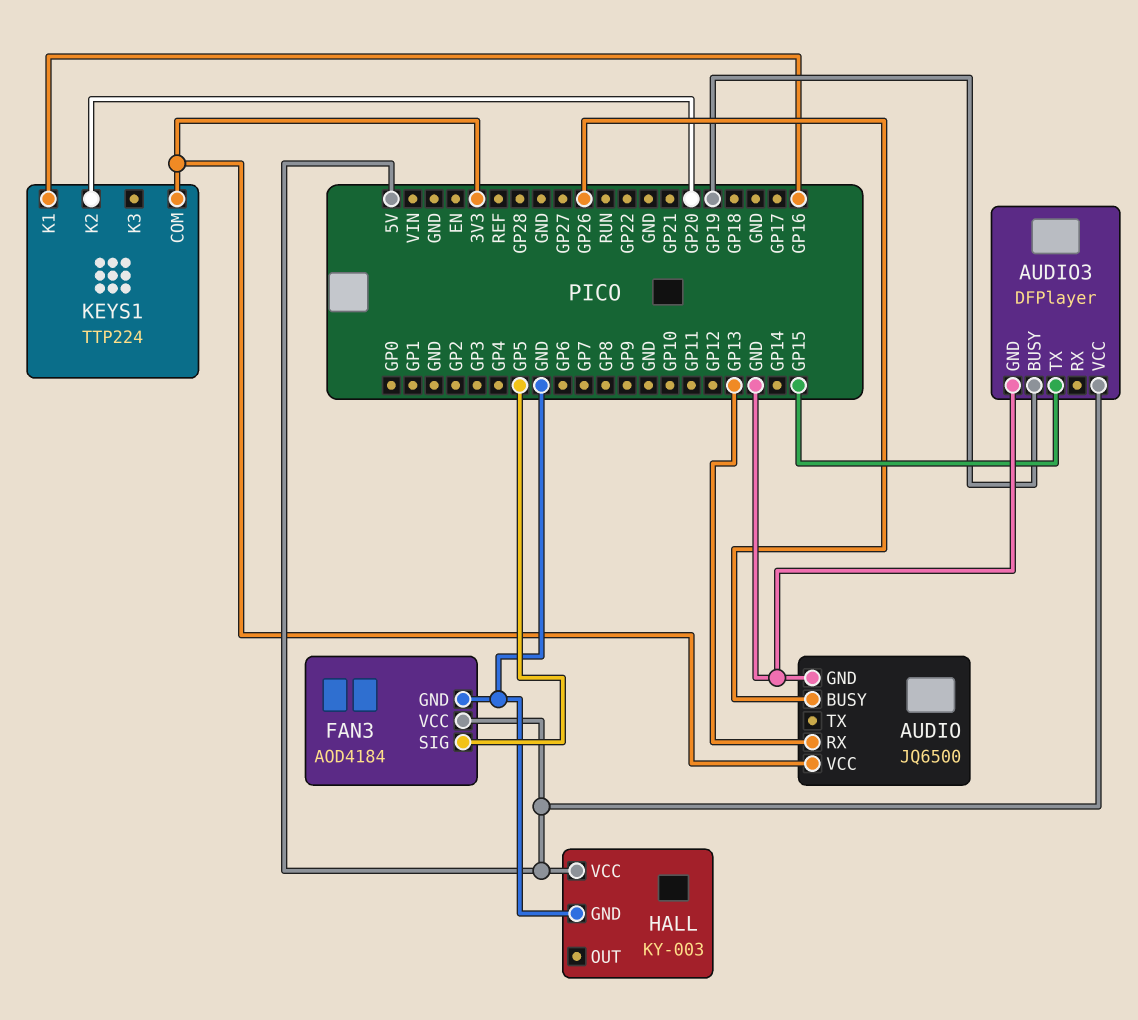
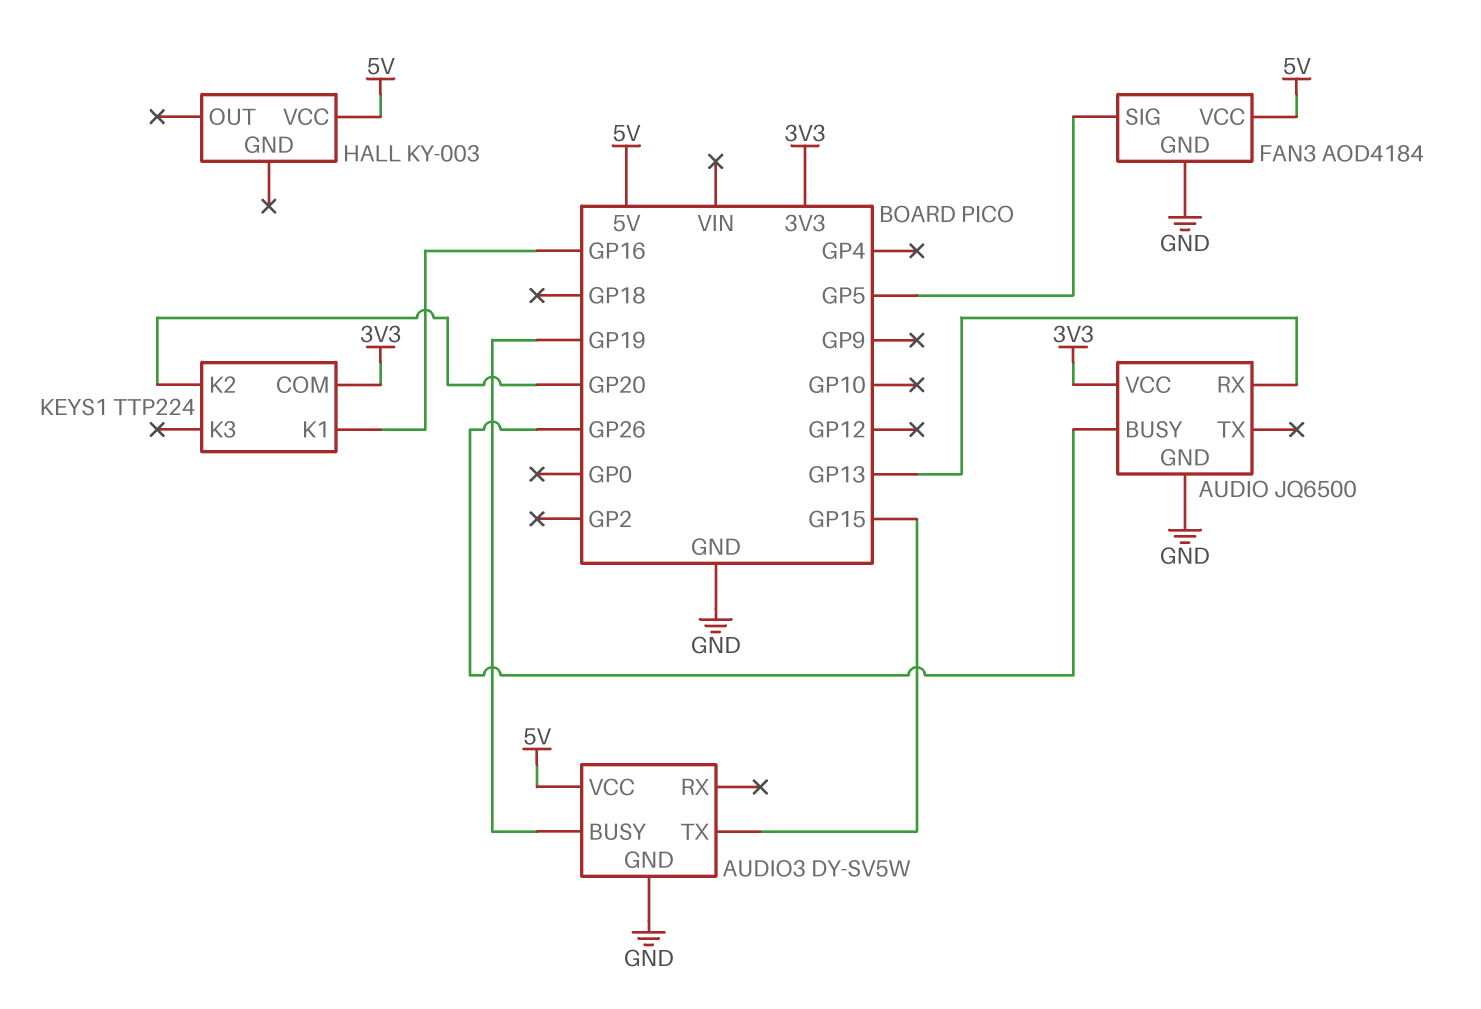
AUDIO3: DFPlayer -> DY-SV5W
HALL pin GND: GND -> none

